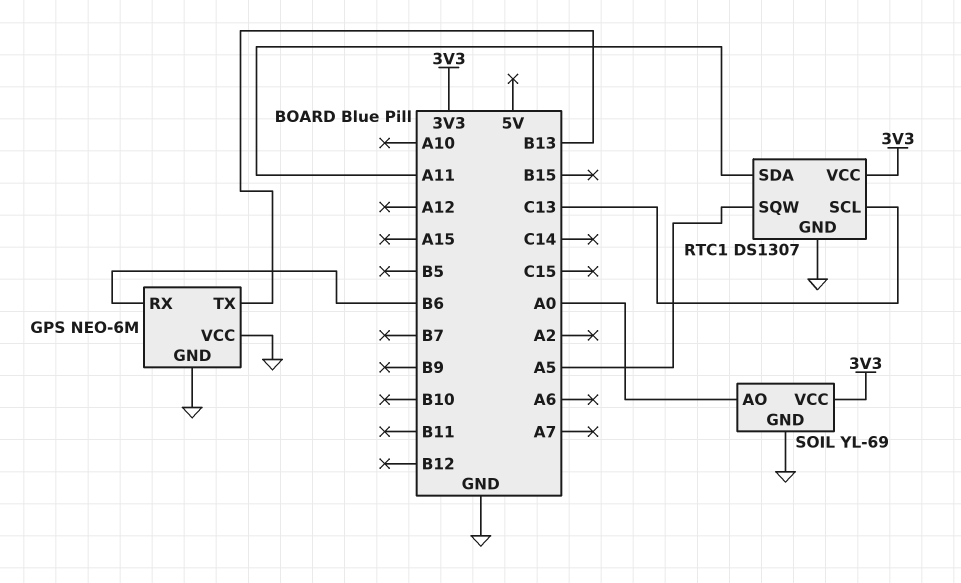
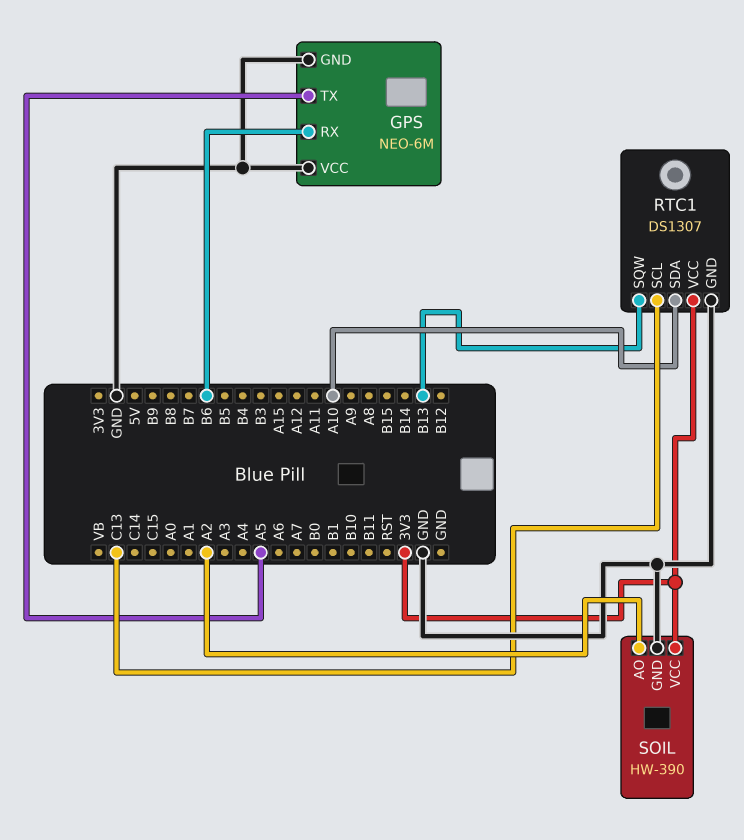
GPS pin TX: B13 -> A5
RTC1 pin SDA: A11 -> A10
RTC1 pin SQW: A5 -> B13
SOIL: YL-69 -> HW-390
SOIL pin AO: A0 -> A2

